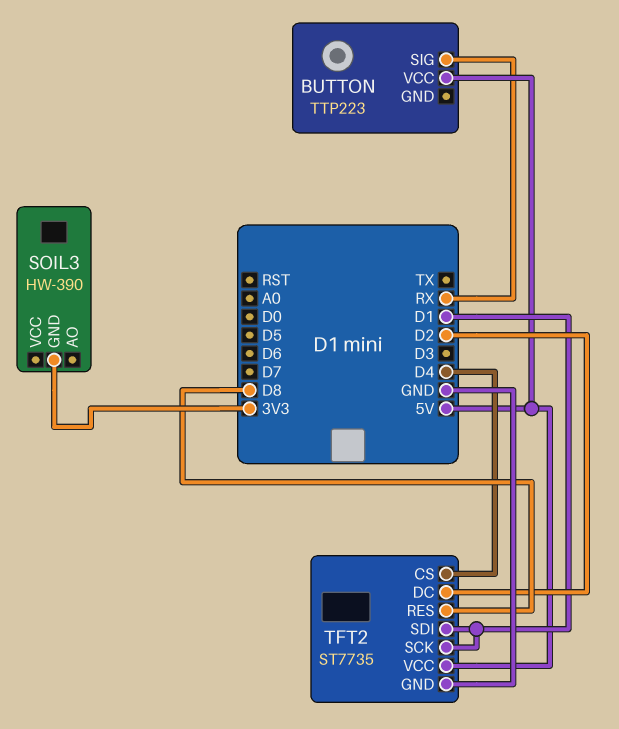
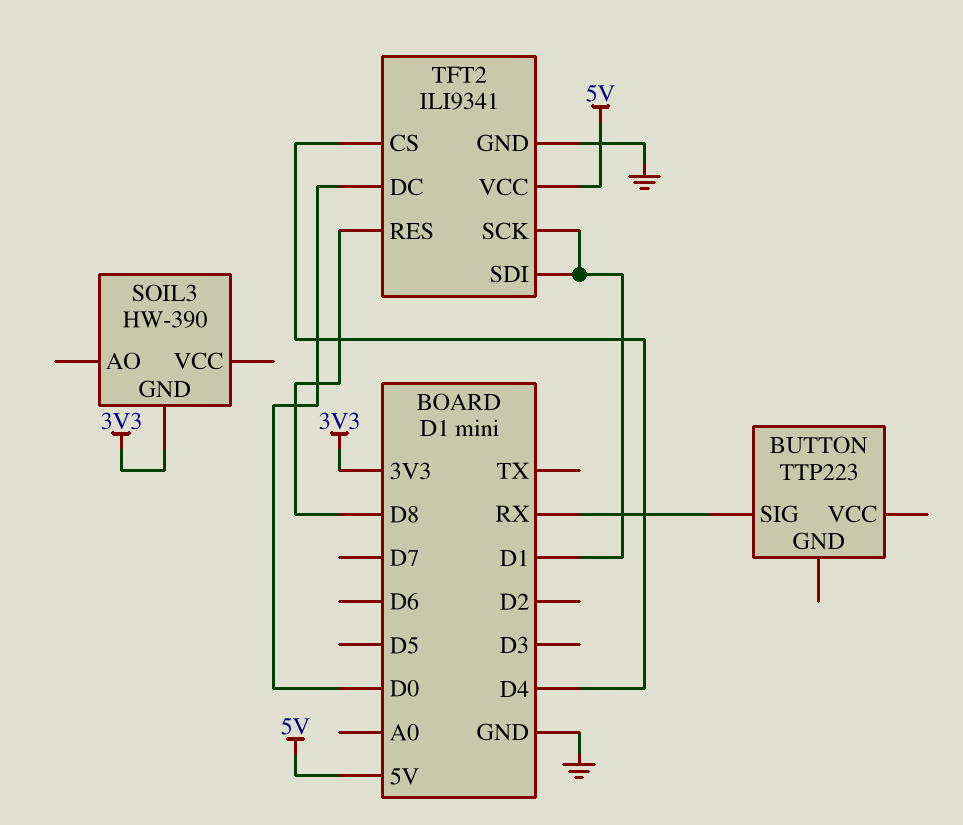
BUTTON pin VCC: 5V -> none
TFT2: ST7735 -> ILI9341
TFT2 pin DC: D2 -> D0

